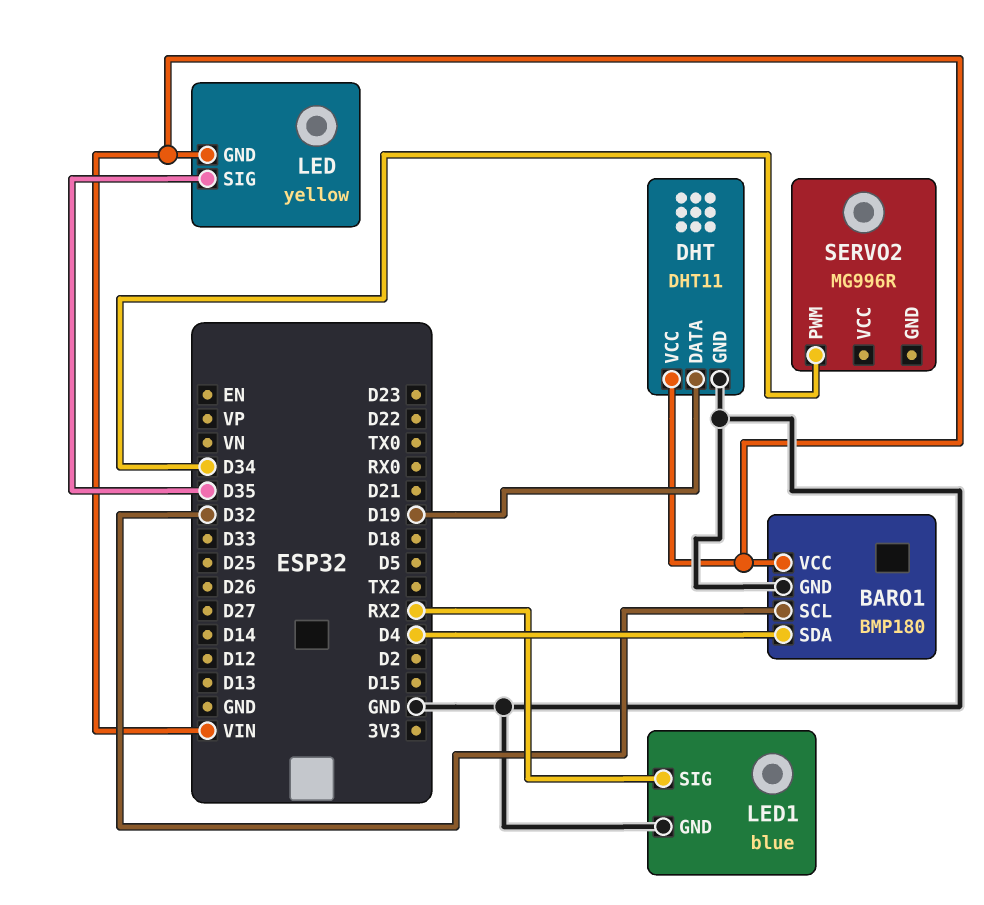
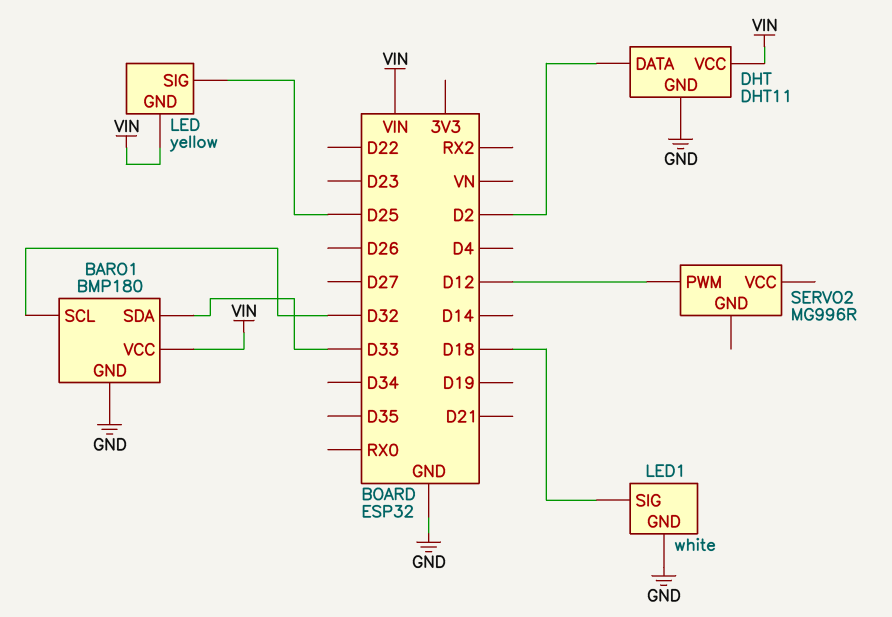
BARO1 pin SDA: D4 -> D33
DHT pin DATA: D19 -> D2
LED pin SIG: D35 -> D25
LED1: blue -> white
LED1 pin SIG: RX2 -> D18
SERVO2 pin PWM: D34 -> D12

